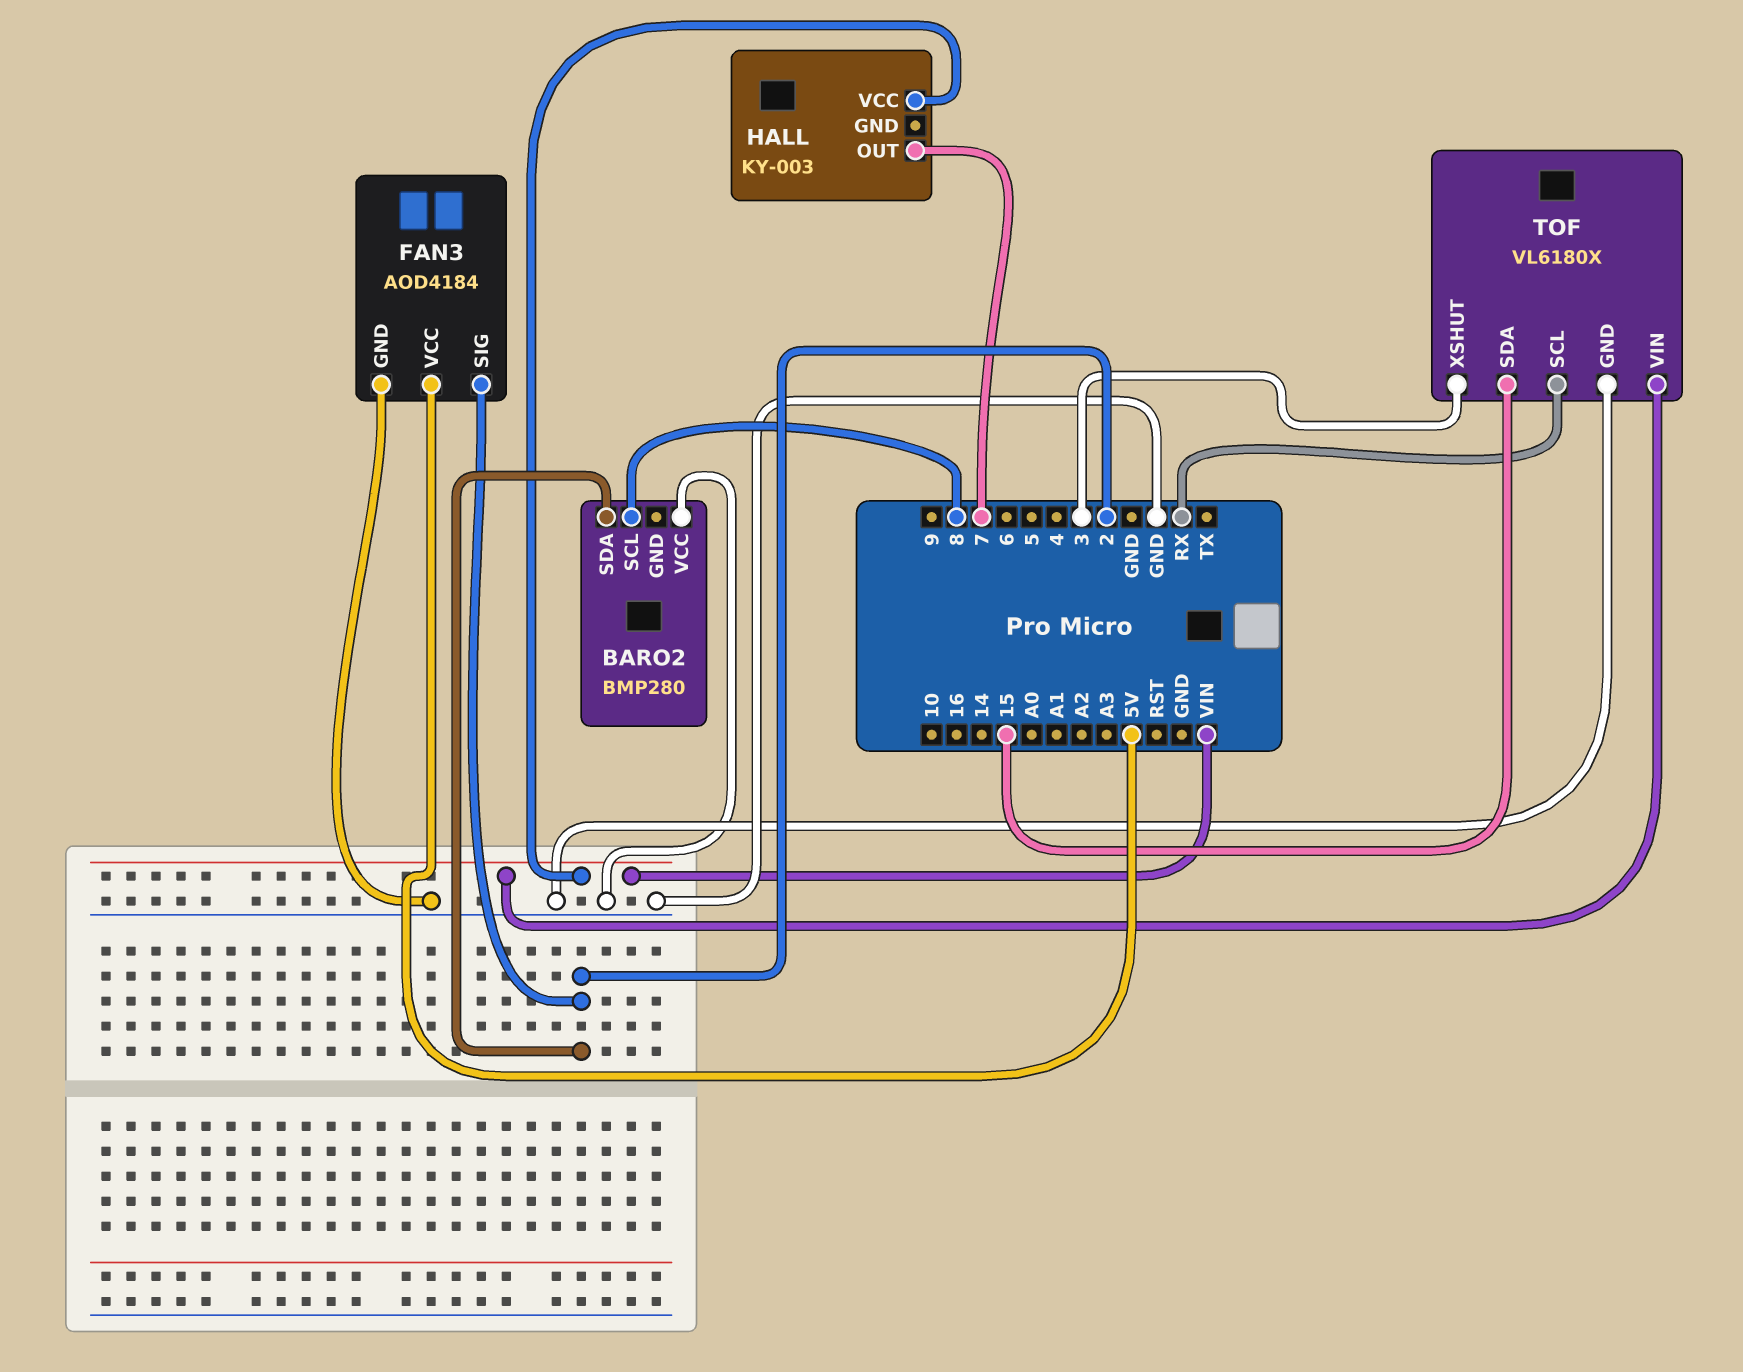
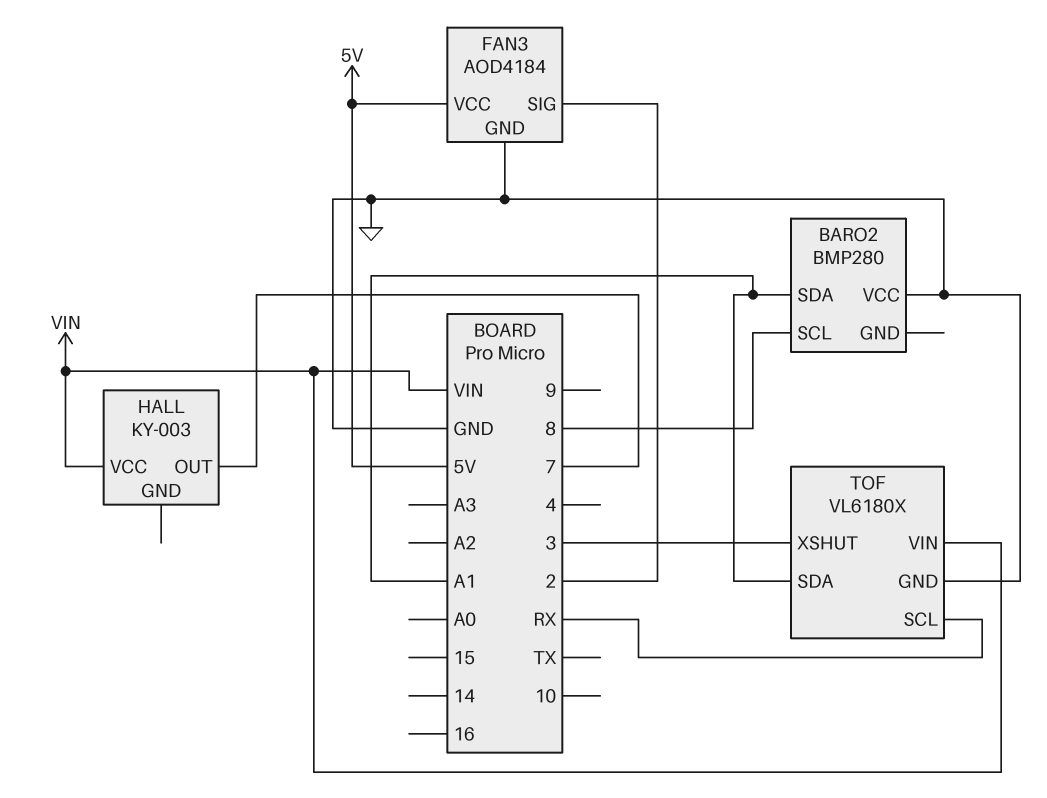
BARO2 pin SDA: 2 -> A1
TOF pin SDA: 15 -> A1

